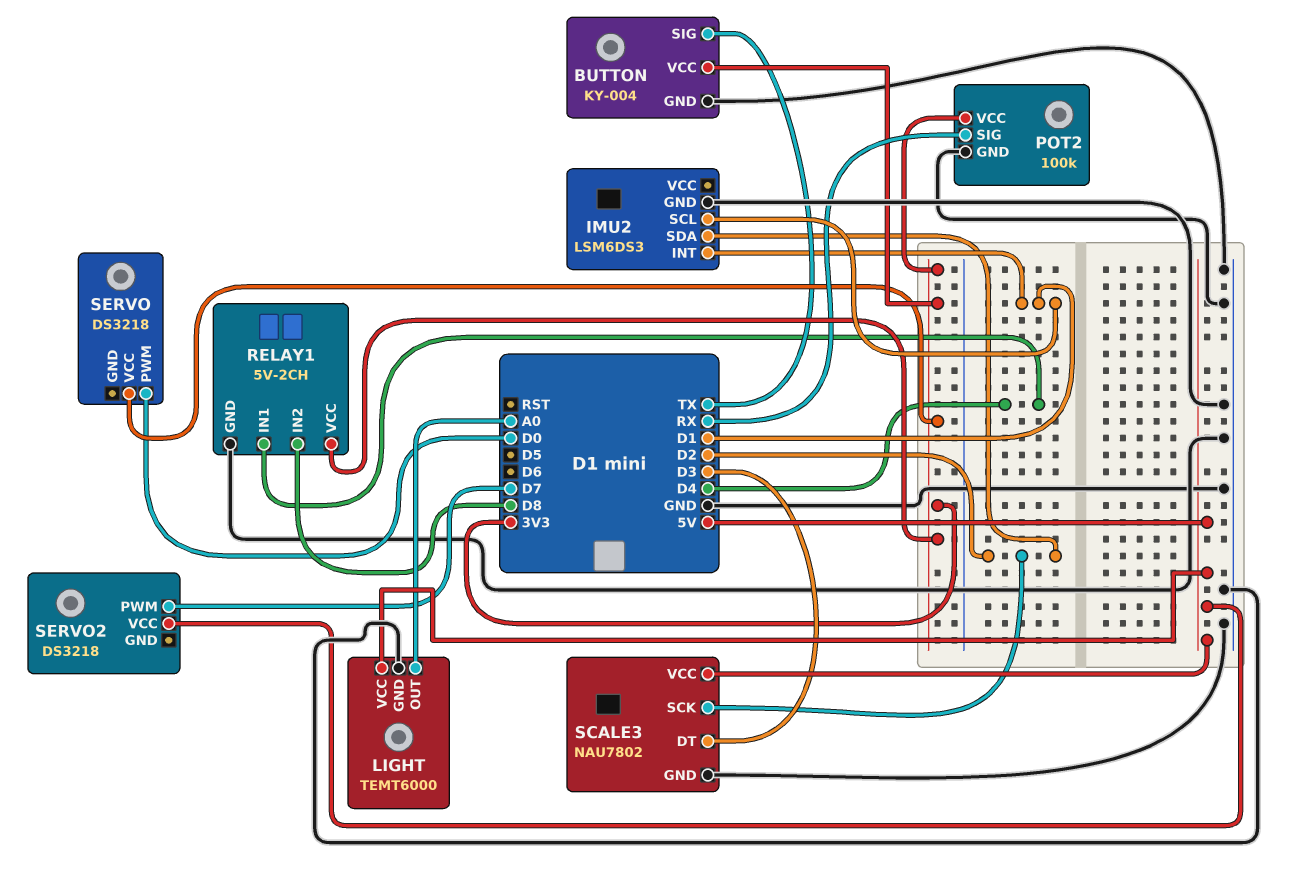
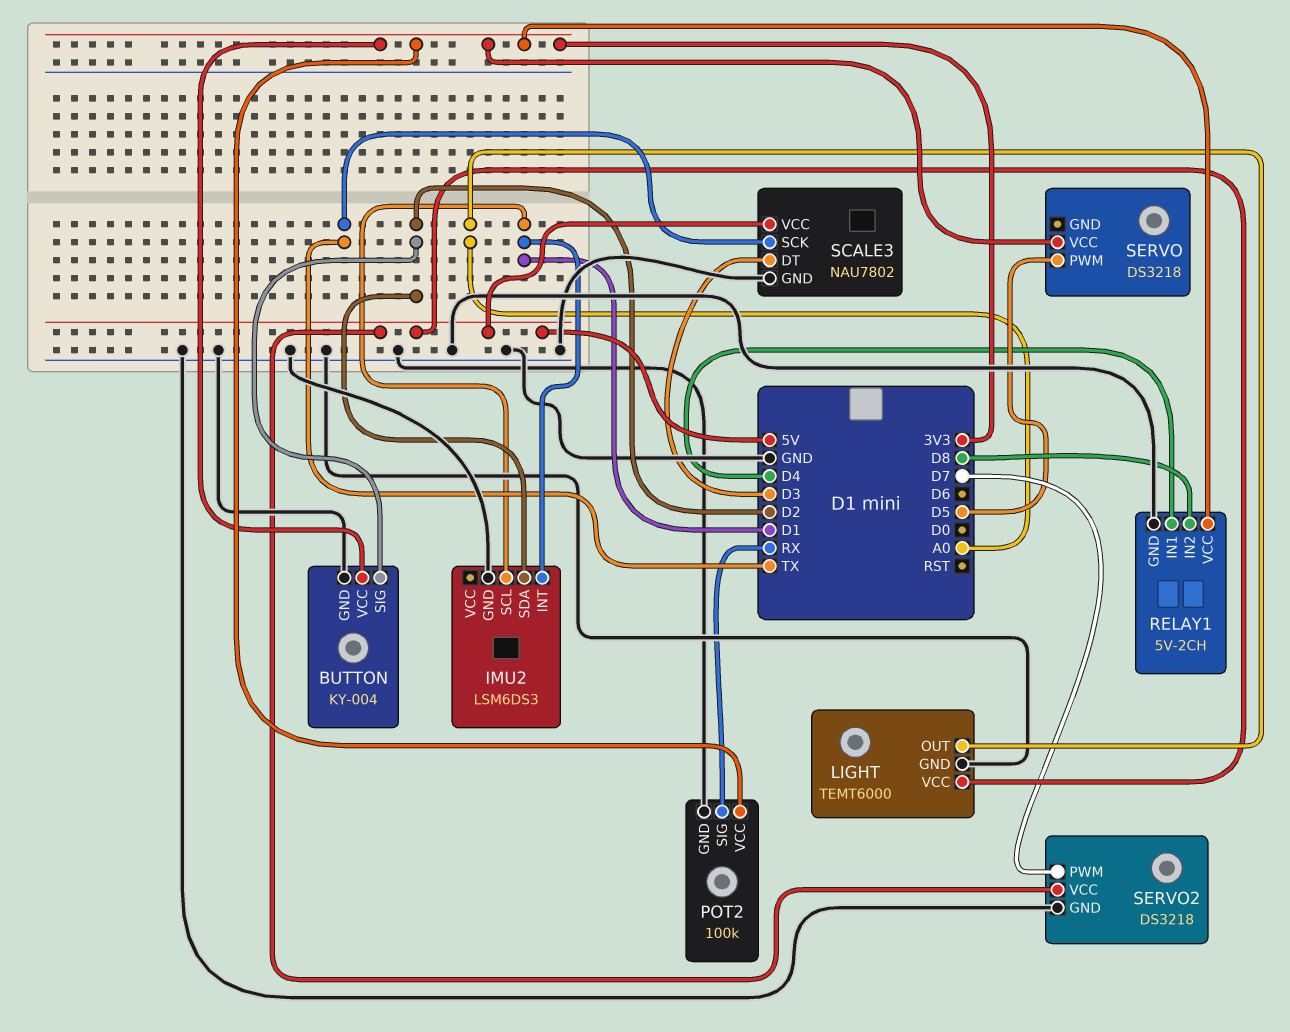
BUTTON pin SIG: TX -> D2
SCALE3 pin SCK: D2 -> TX
SERVO pin PWM: D0 -> D5
SERVO2 pin GND: none -> GND

